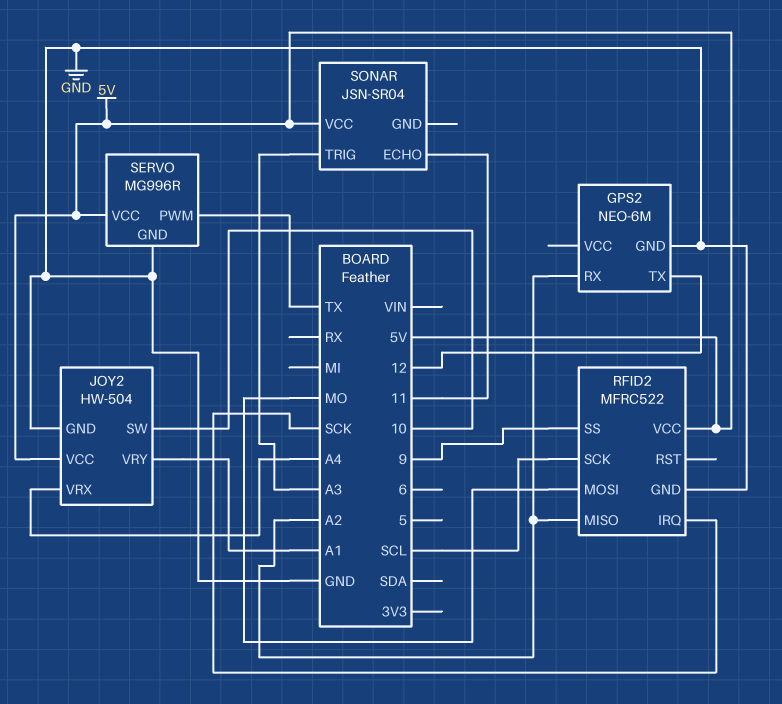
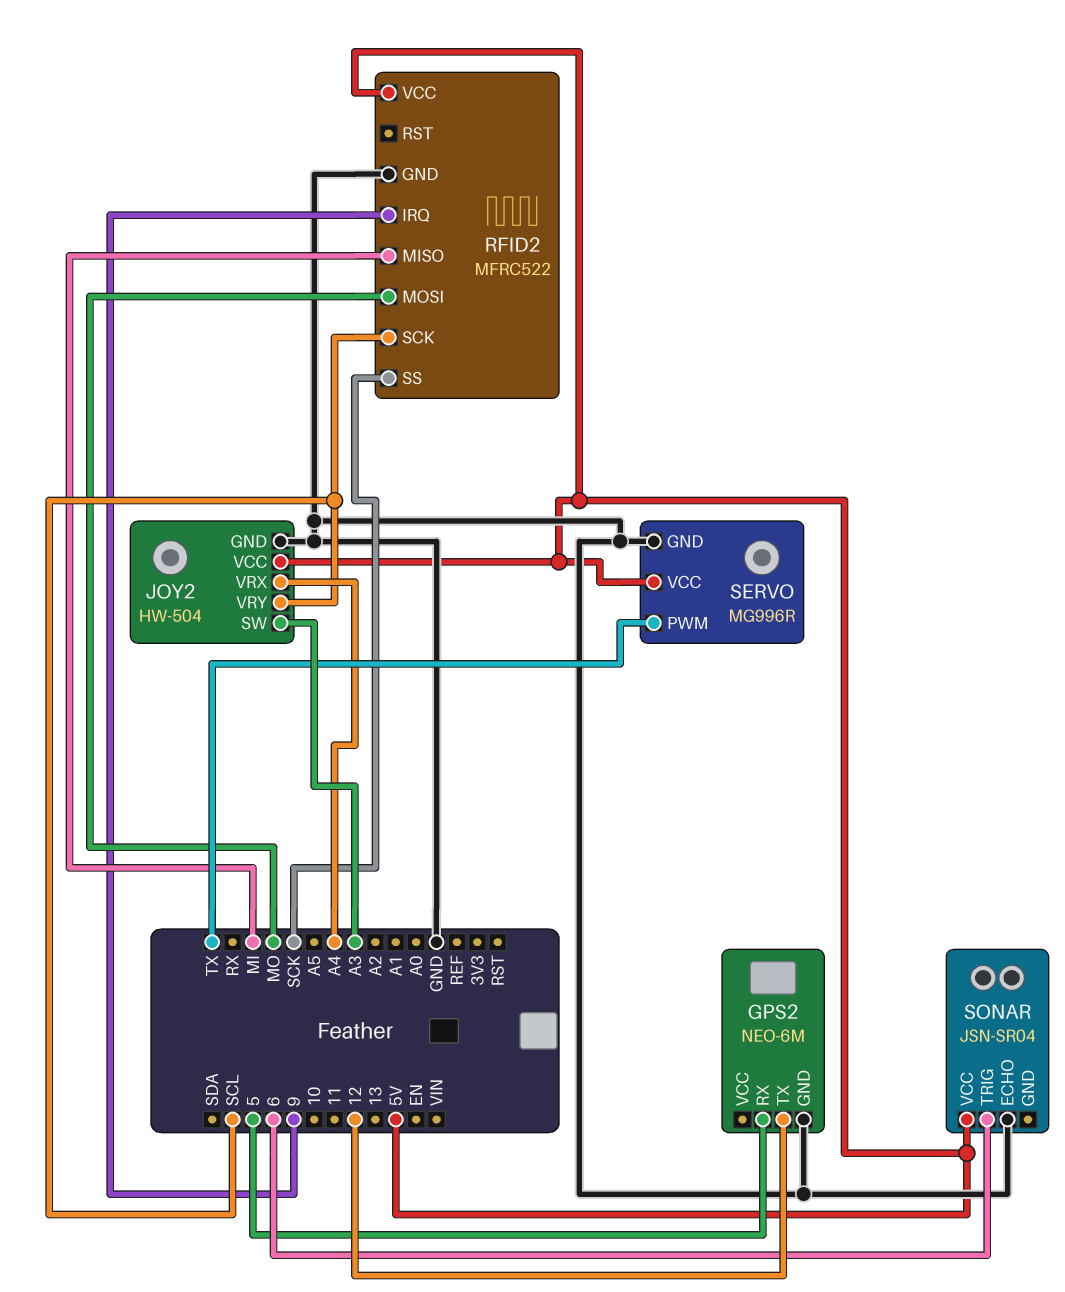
GPS2 pin RX: A2 -> 5
JOY2 pin SW: 10 -> A3
JOY2 pin VRY: A1 -> SCL
RFID2 pin IRQ: SCK -> 9
RFID2 pin MISO: A2 -> MI
RFID2 pin SS: 9 -> SCK
SONAR pin ECHO: 11 -> GND
SONAR pin TRIG: A3 -> 6

